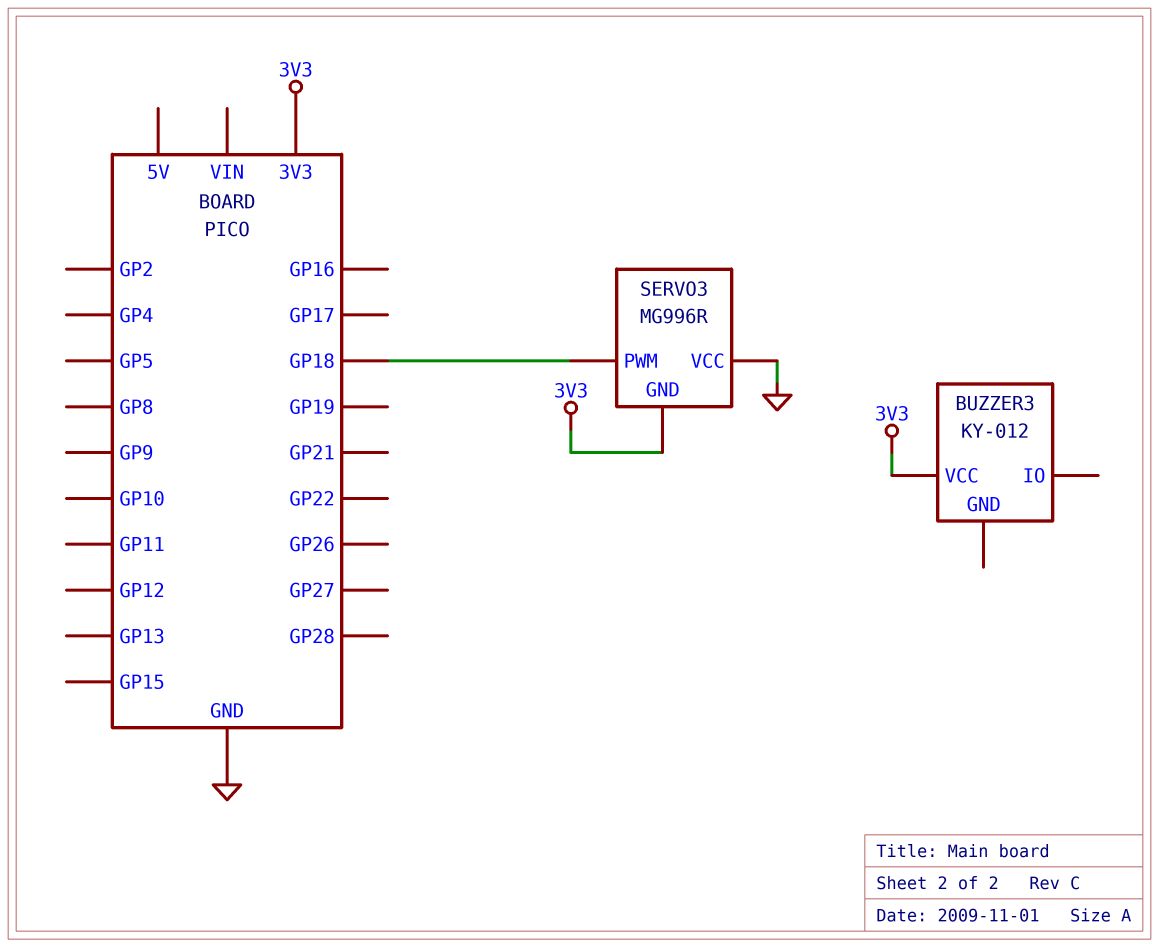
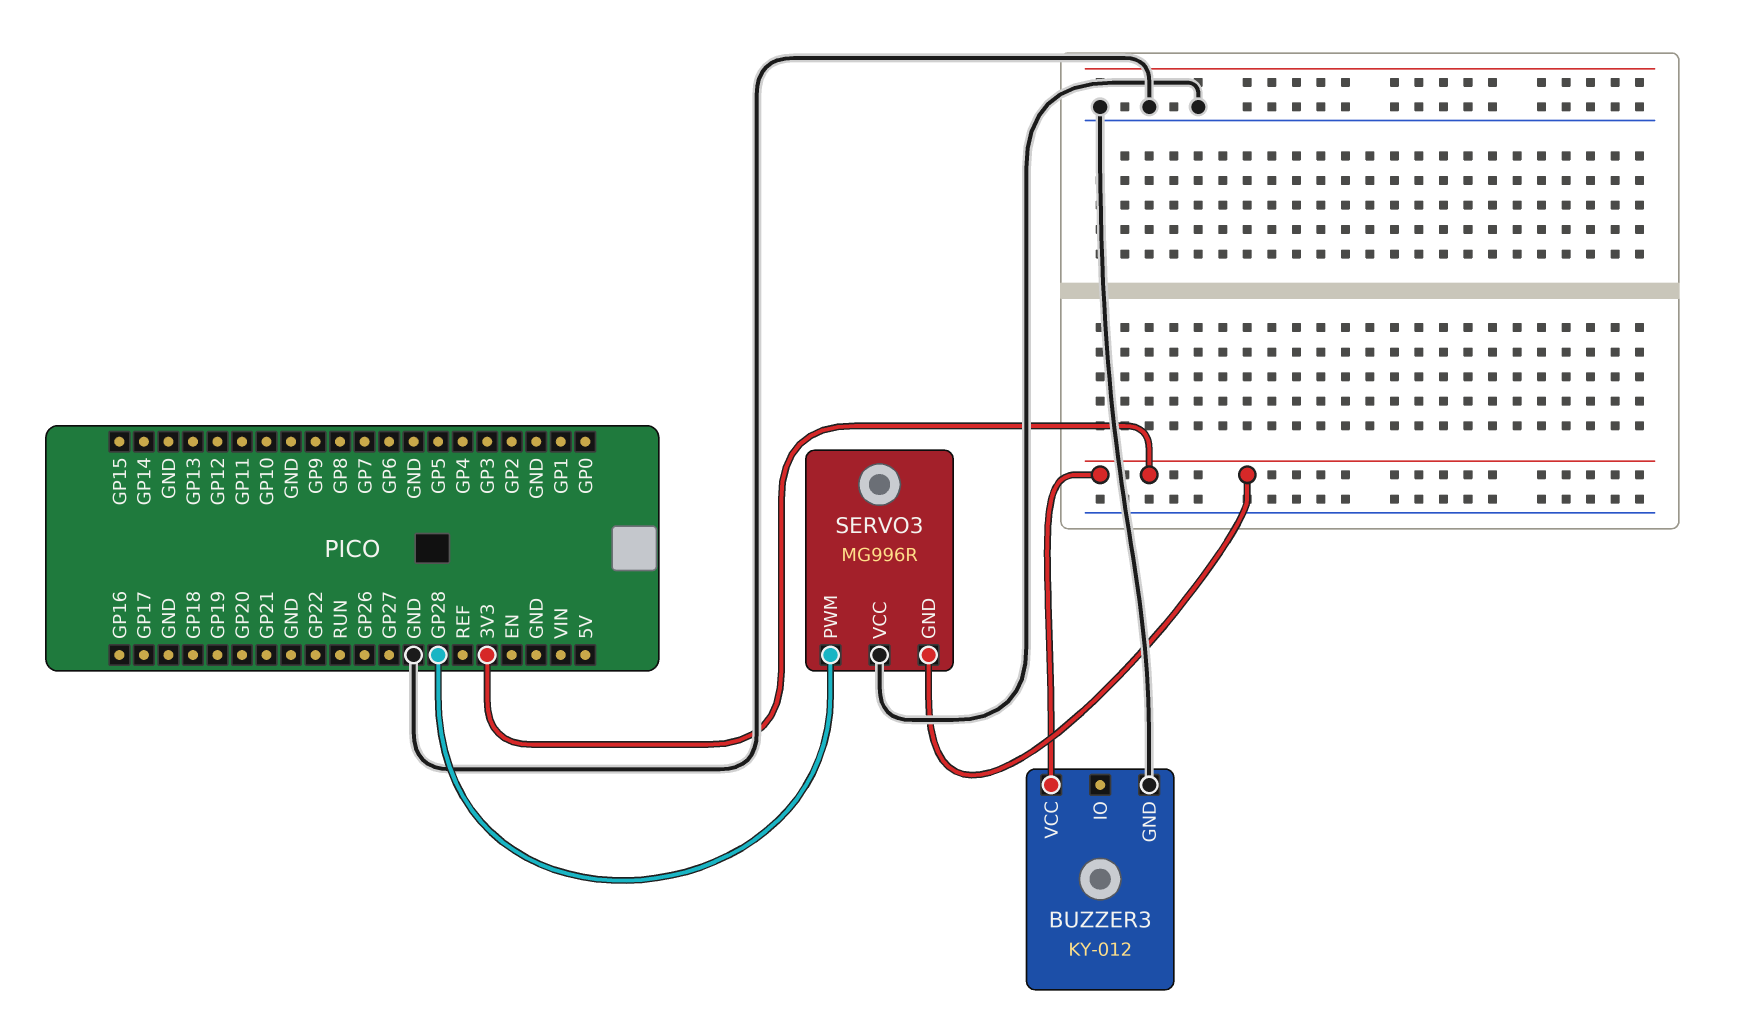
BUZZER3 pin GND: none -> GND
SERVO3 pin PWM: GP18 -> GP28

